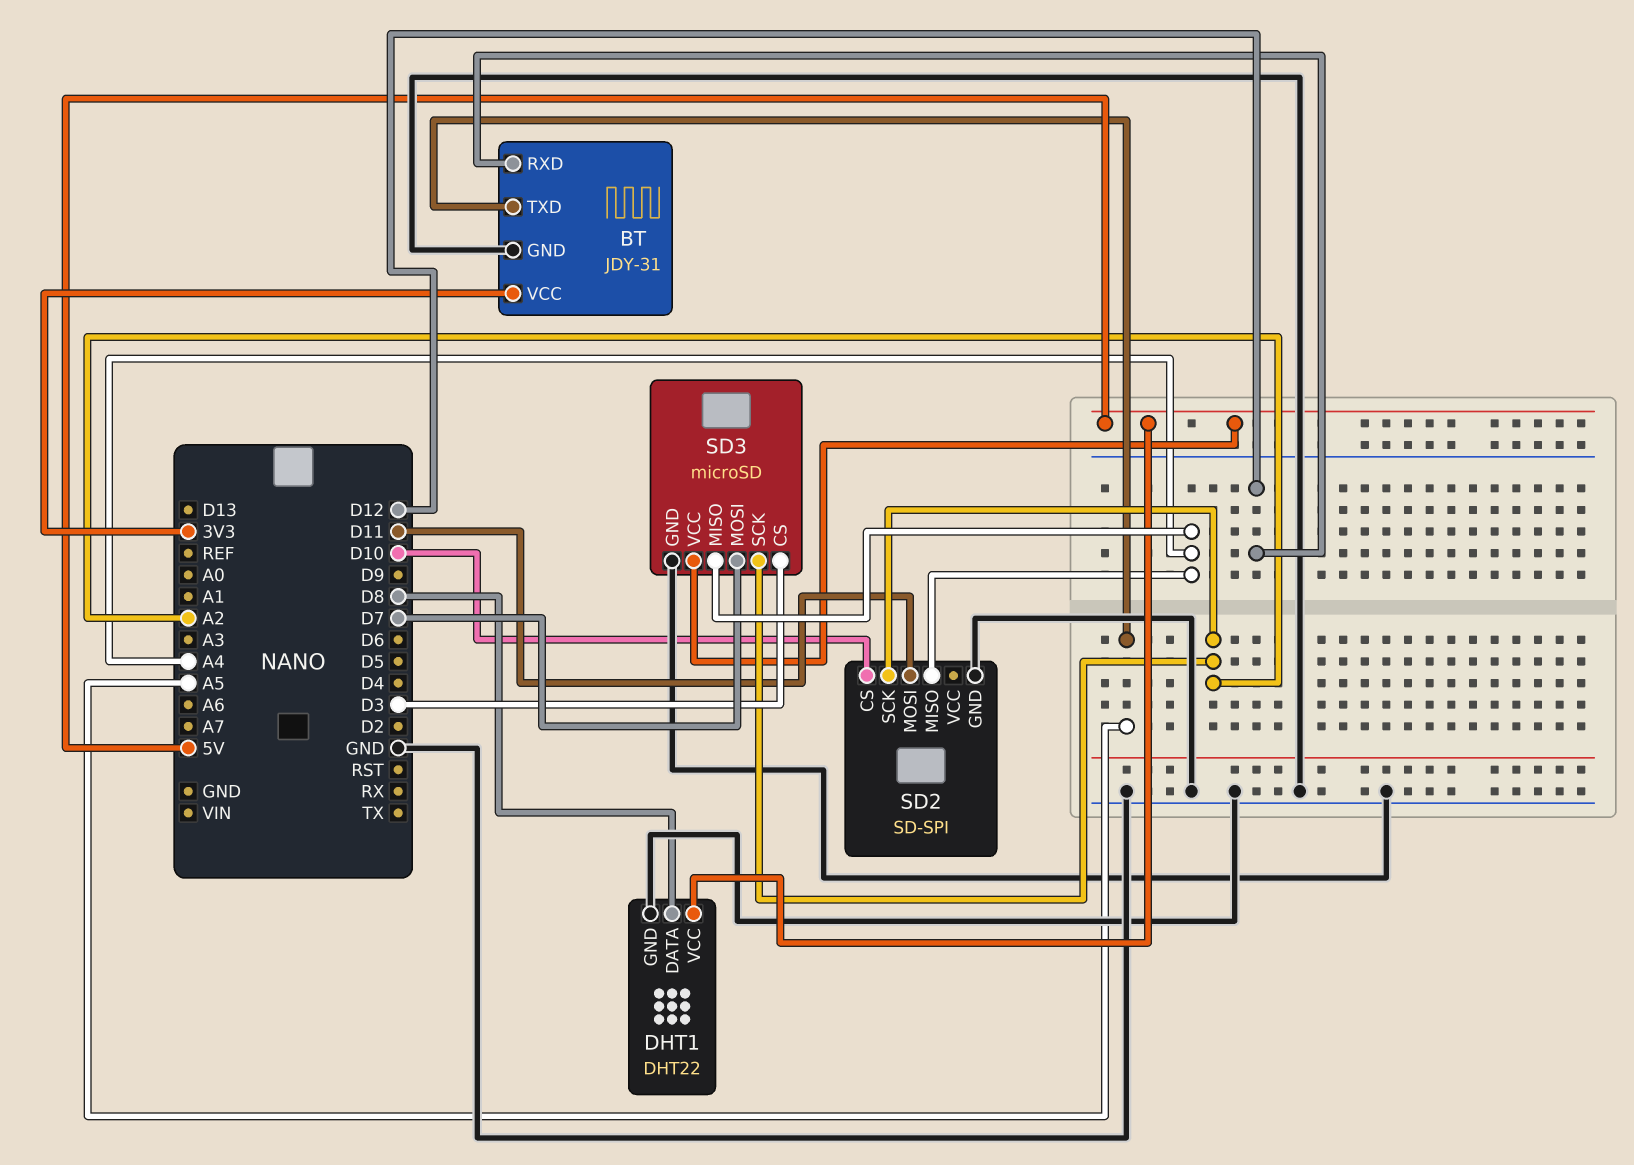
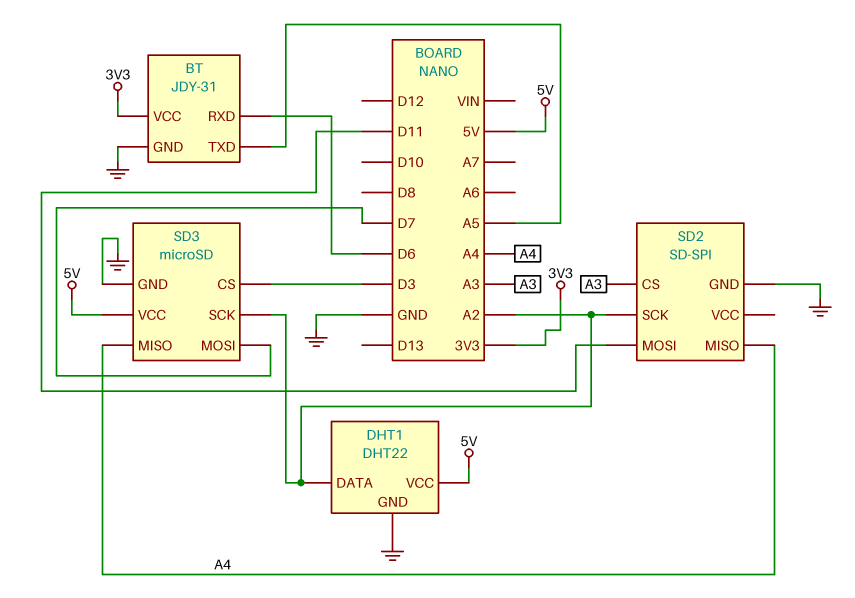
BT pin RXD: D12 -> D6
DHT1 pin DATA: D8 -> A2
SD2 pin CS: D10 -> A3

